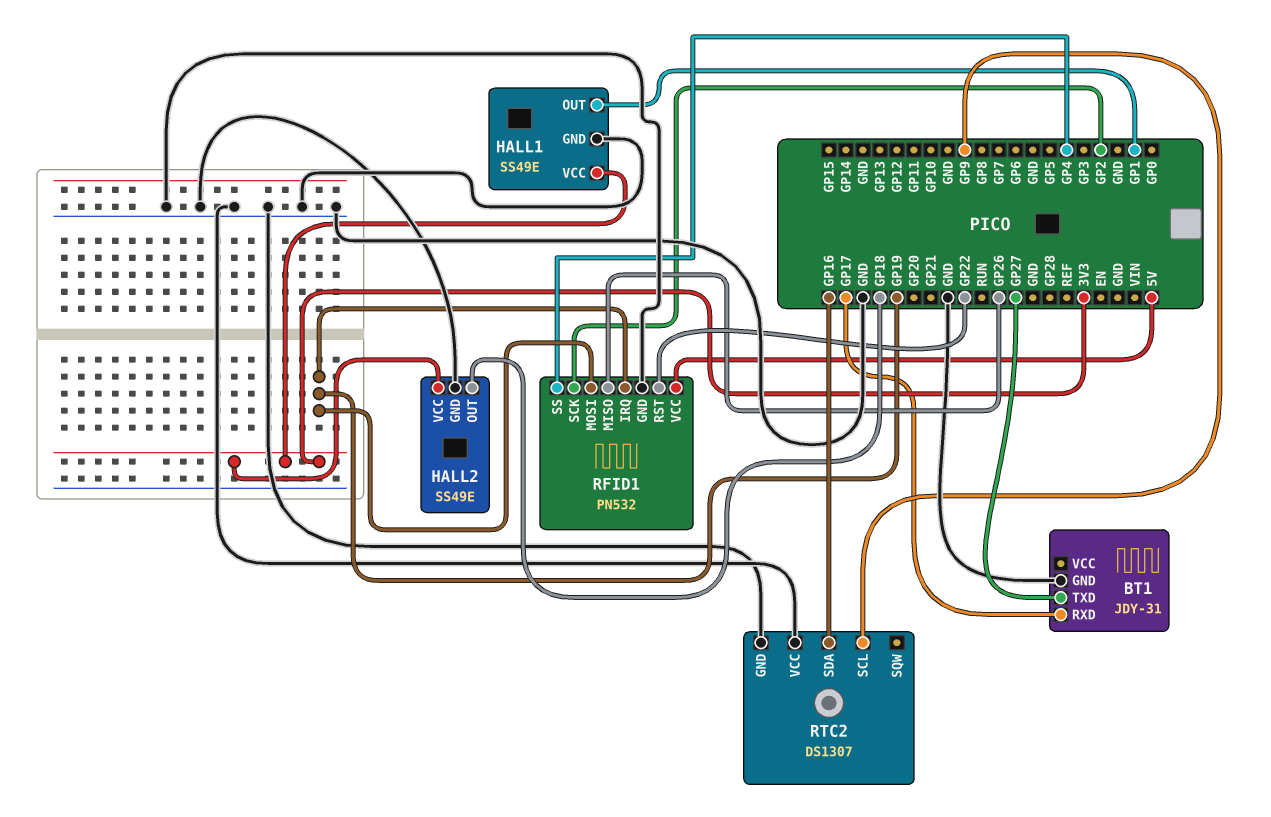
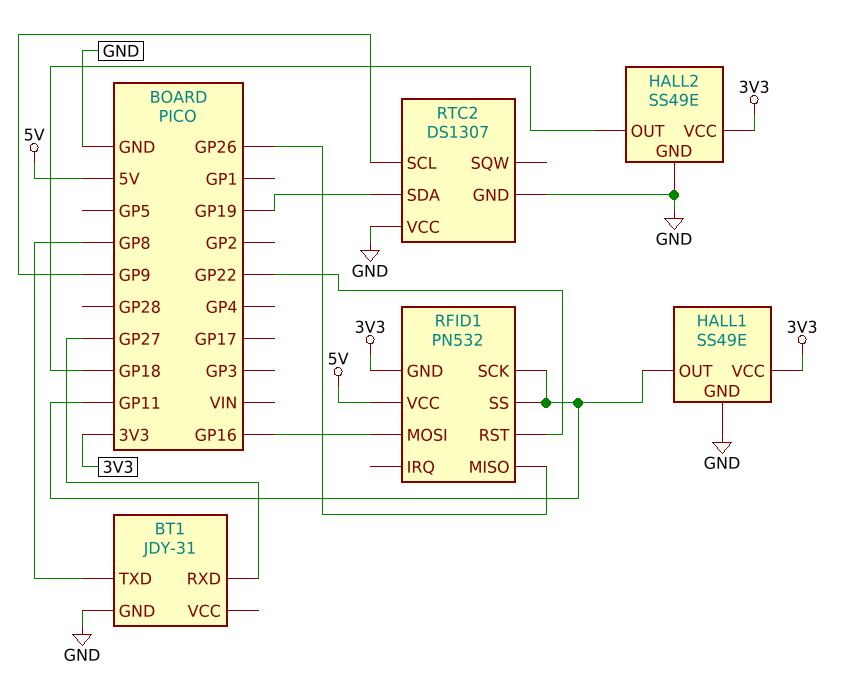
BT1 pin RXD: GP17 -> GP27
BT1 pin TXD: GP27 -> GP8
HALL1 pin OUT: GP1 -> GP11
RFID1 pin GND: GND -> 3V3
RFID1 pin IRQ: GP19 -> none
RFID1 pin MOSI: GP19 -> GP16
RFID1 pin SCK: GP2 -> GP11
RFID1 pin SS: GP4 -> GP11
RTC2 pin SDA: GP16 -> GP19

